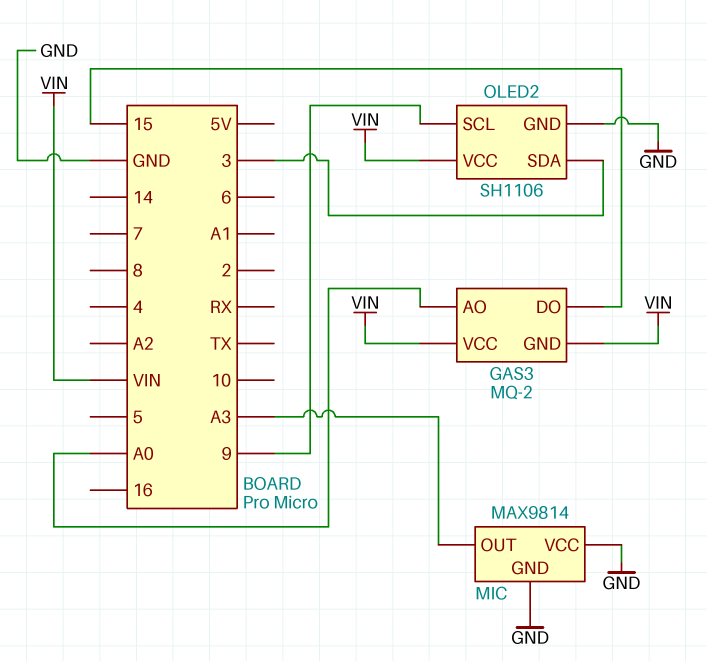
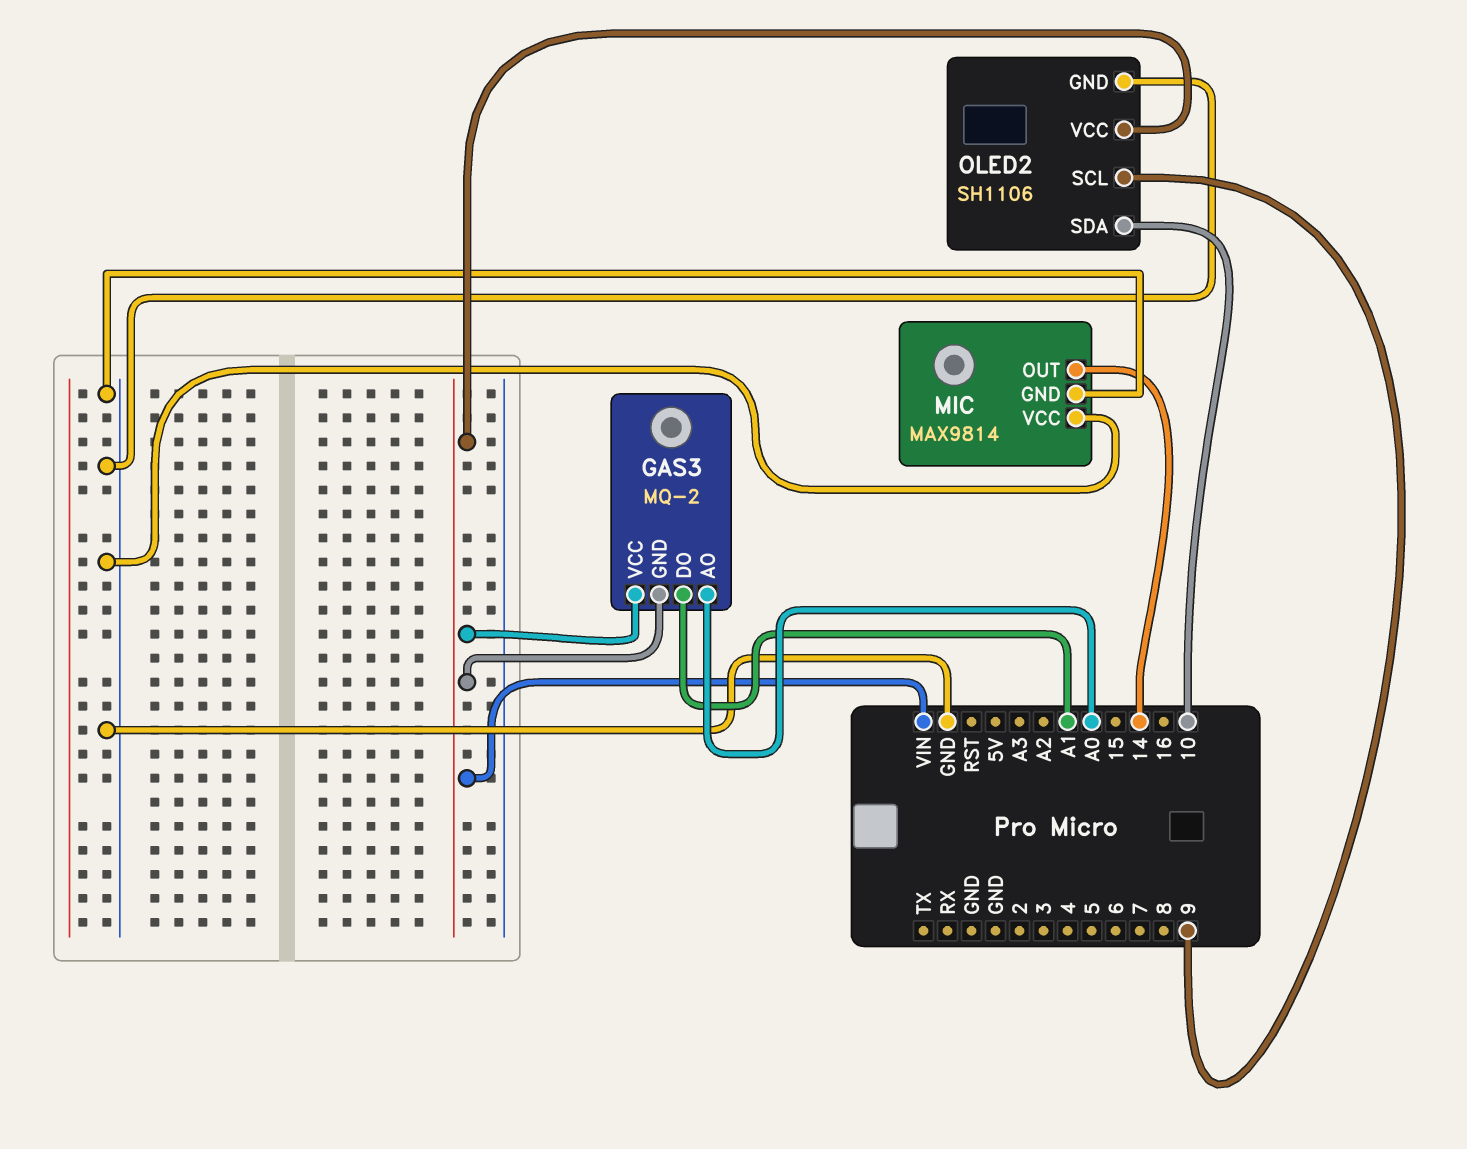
GAS3 pin DO: 15 -> A1
MIC pin OUT: A3 -> 14
OLED2 pin SDA: 3 -> 10

